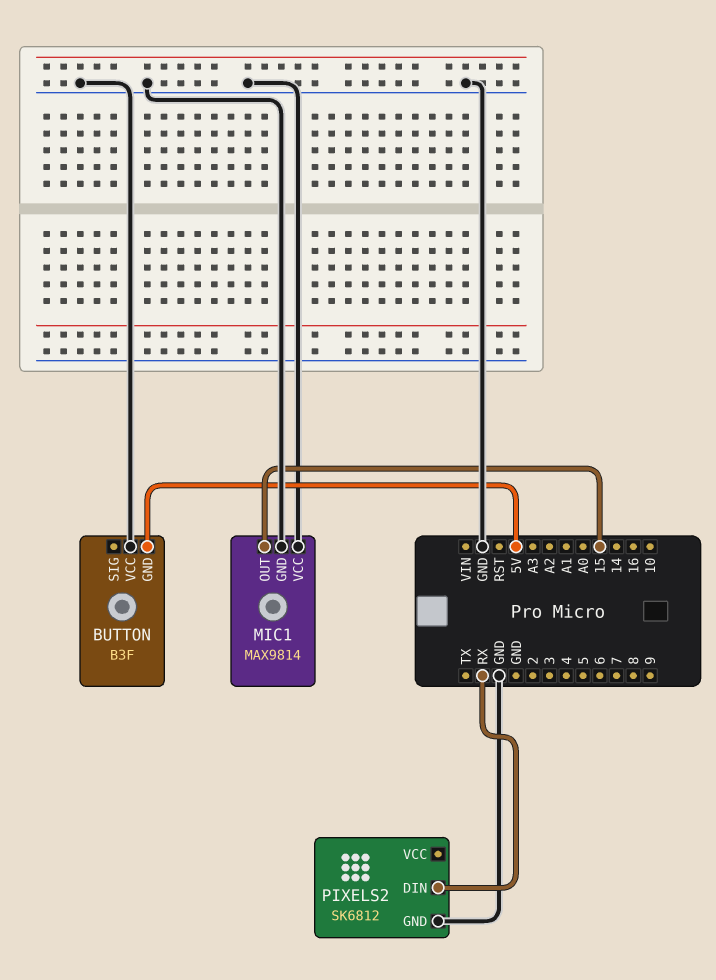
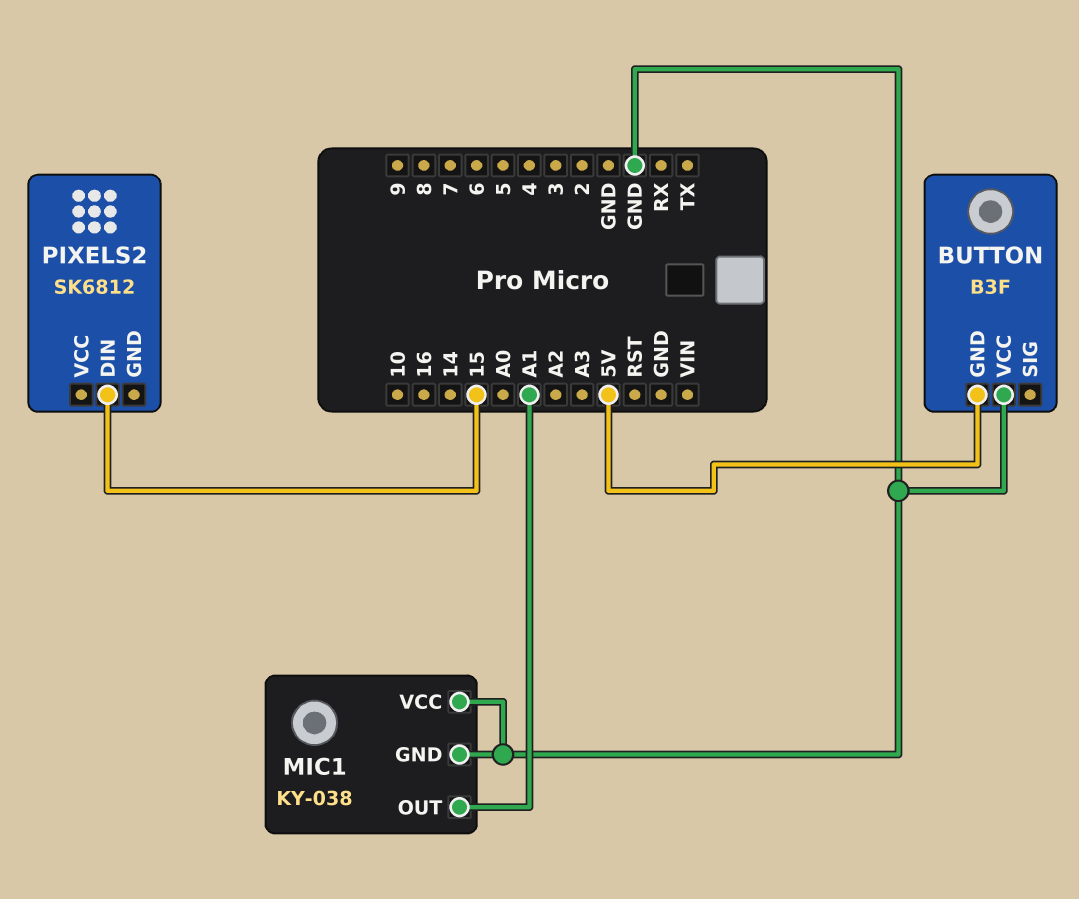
MIC1: MAX9814 -> KY-038
MIC1 pin OUT: 15 -> A1
PIXELS2 pin DIN: RX -> 15
PIXELS2 pin GND: GND -> none

